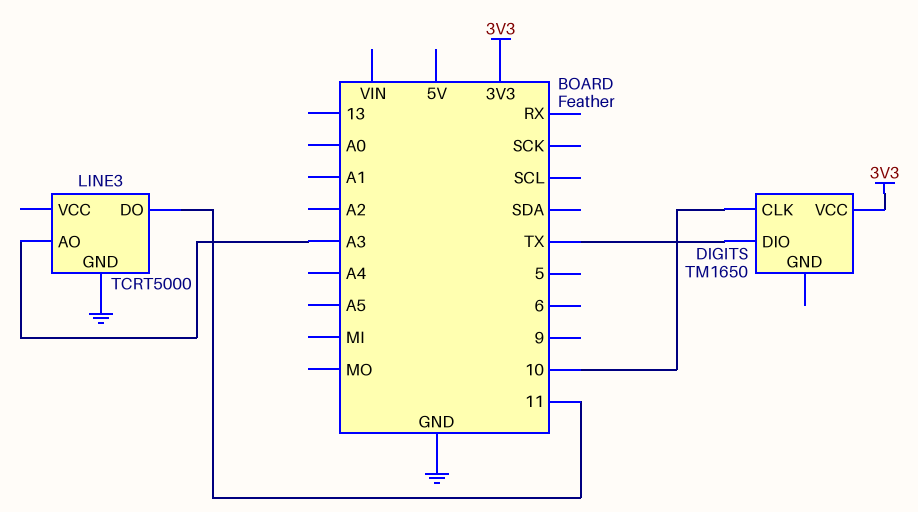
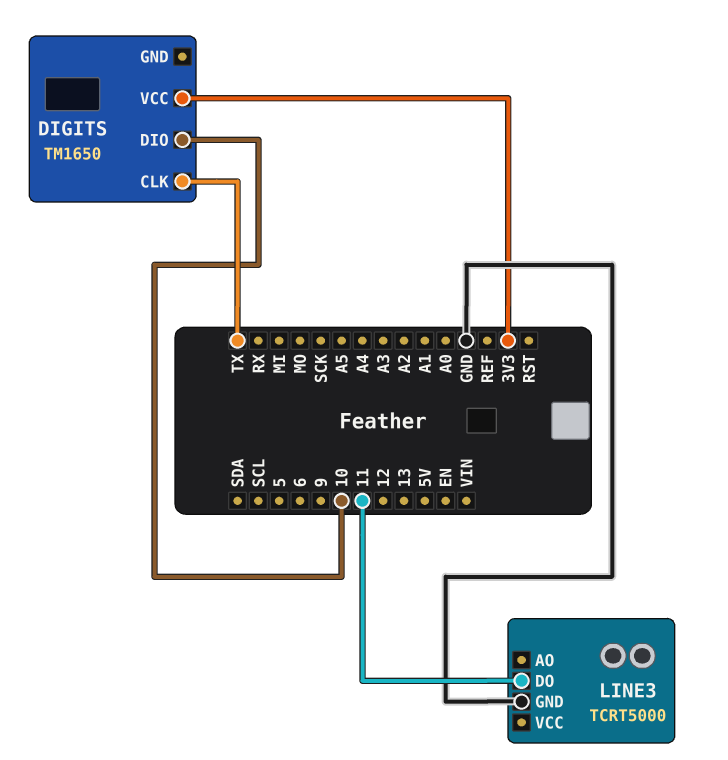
DIGITS pin CLK: 10 -> TX
DIGITS pin DIO: TX -> 10
LINE3 pin AO: A3 -> none

